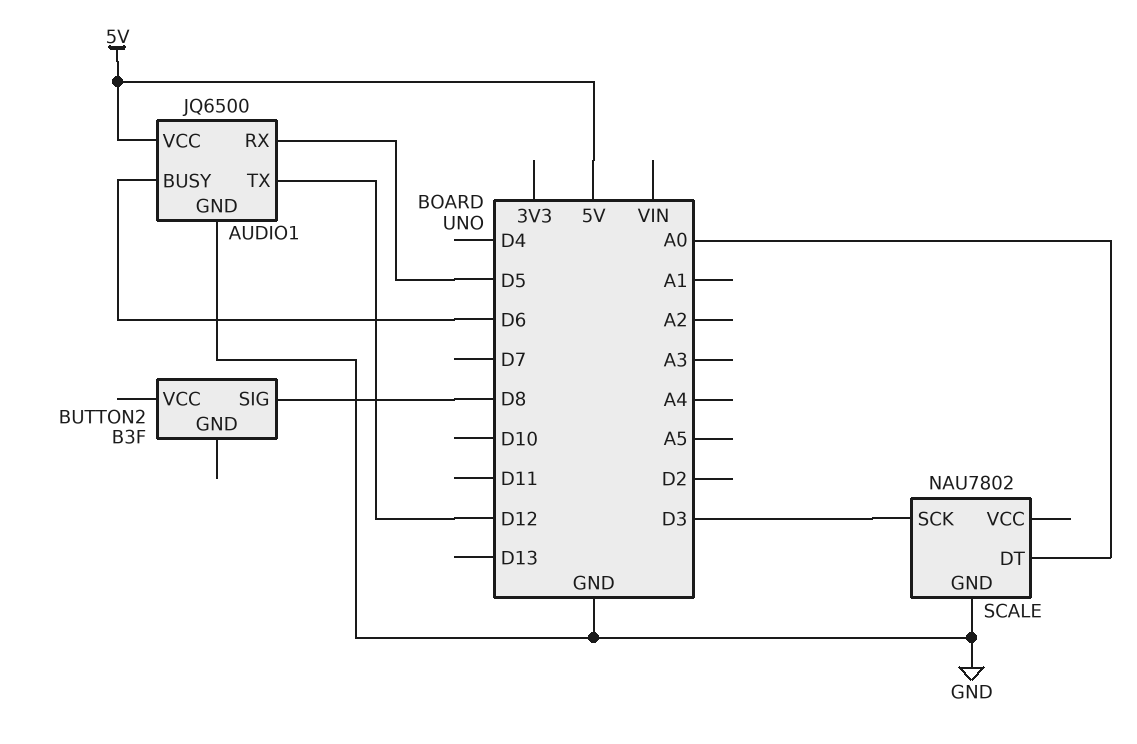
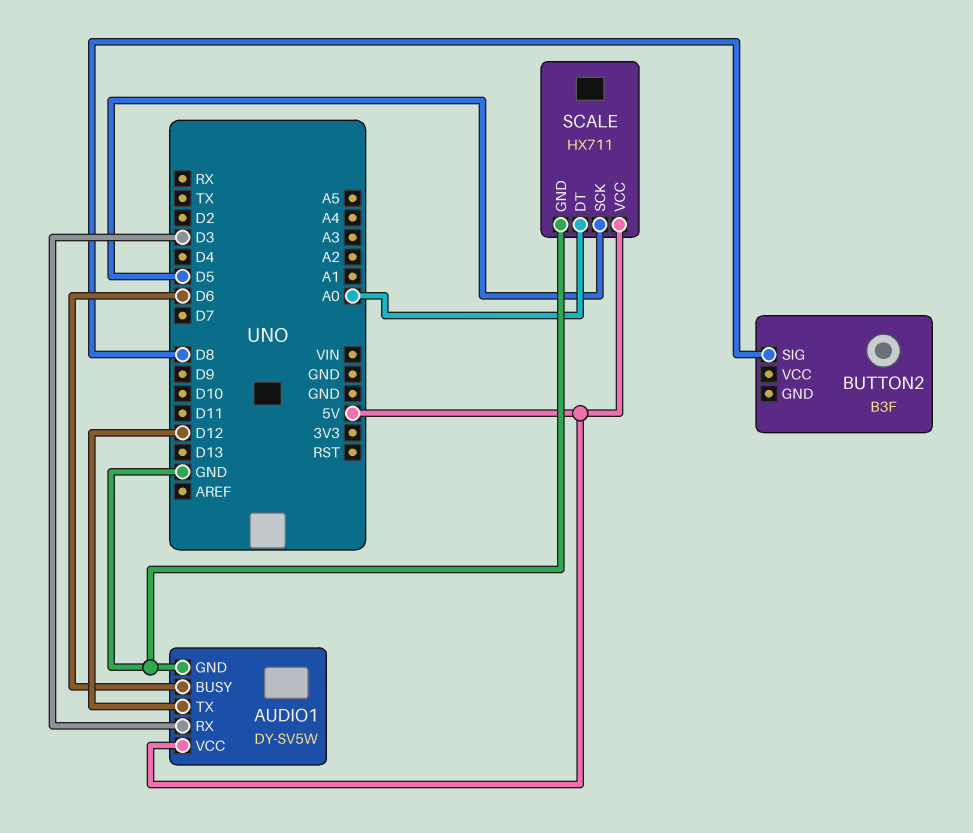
AUDIO1: JQ6500 -> DY-SV5W
AUDIO1 pin RX: D5 -> D3
SCALE: NAU7802 -> HX711
SCALE pin SCK: D3 -> D5
SCALE pin VCC: none -> 5V

